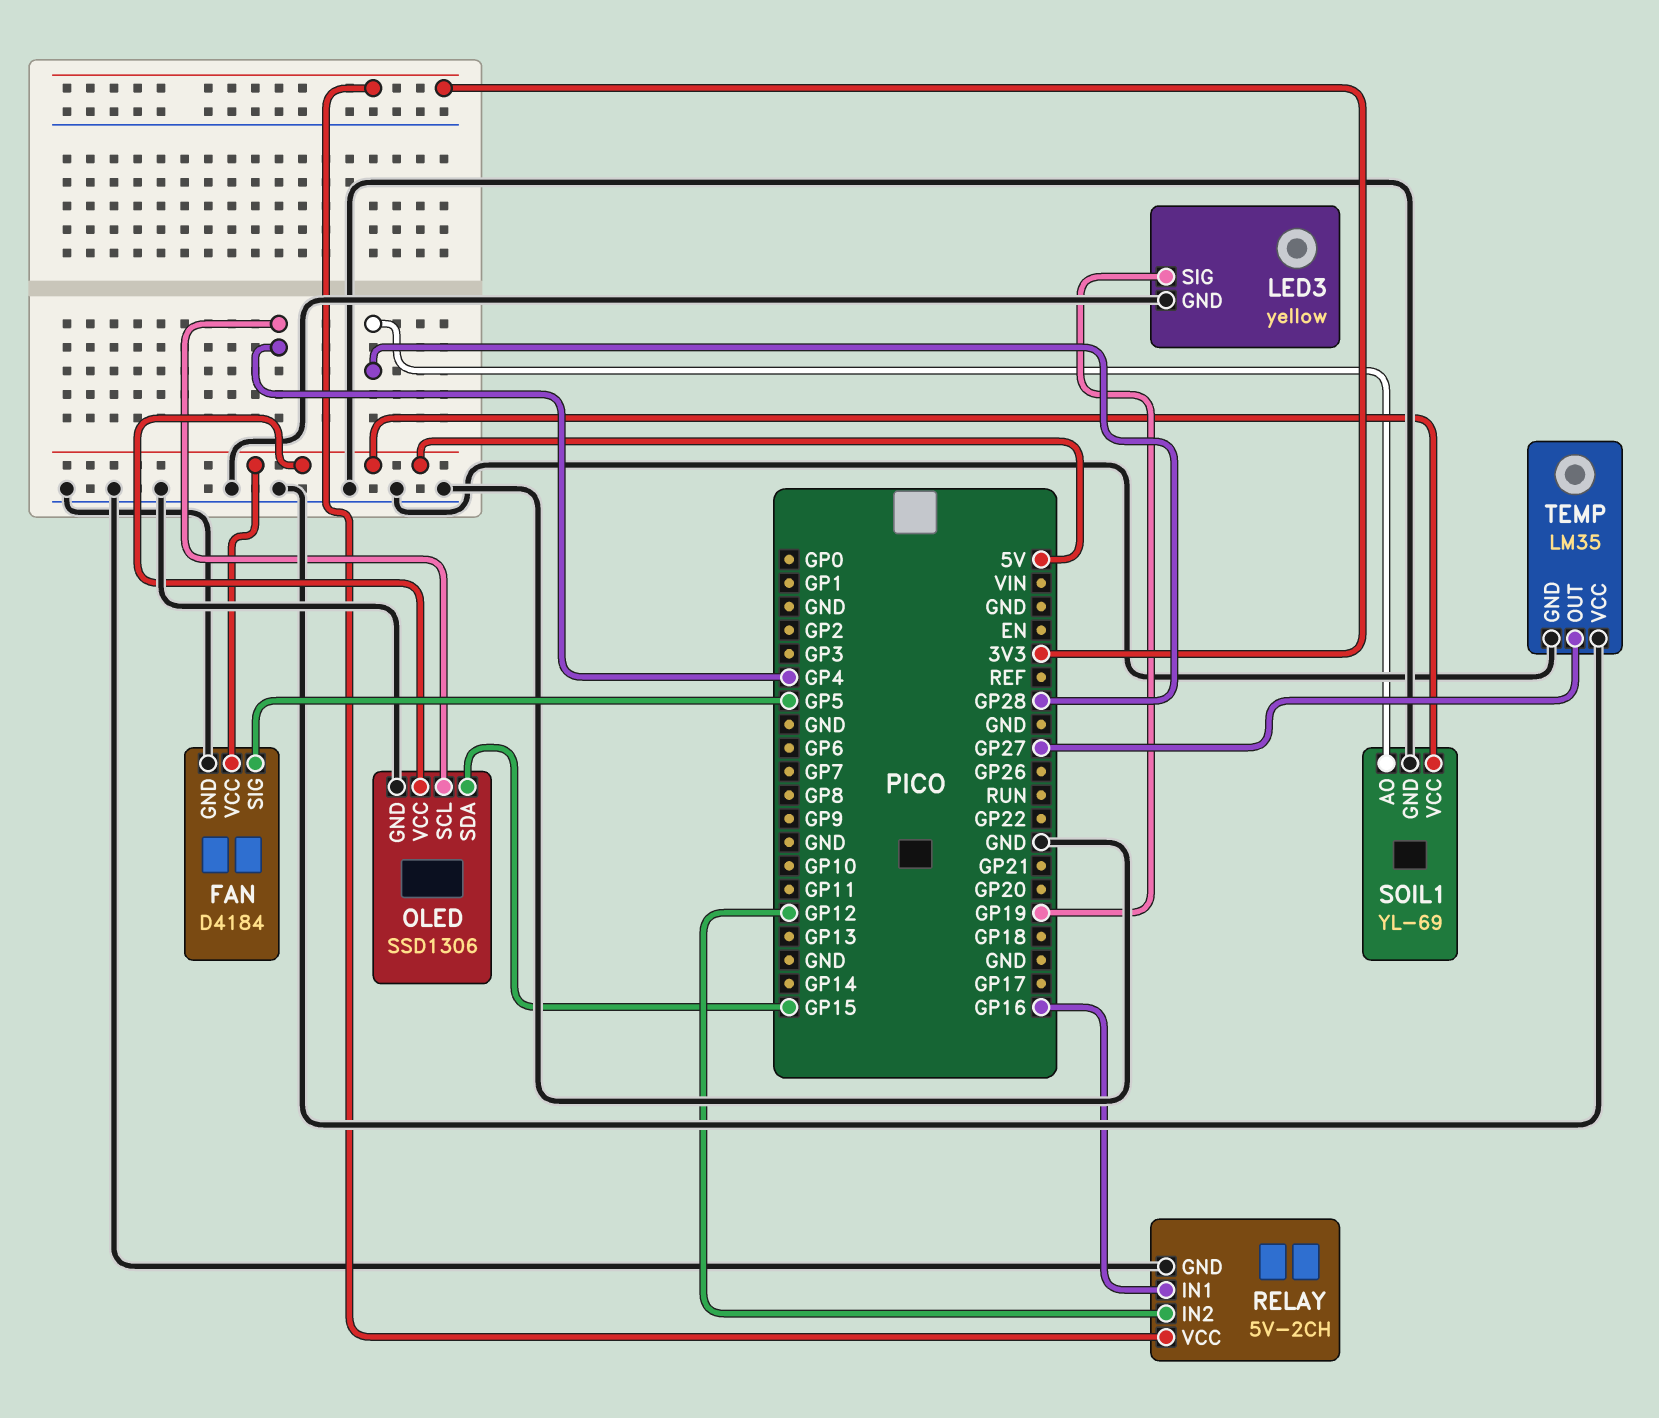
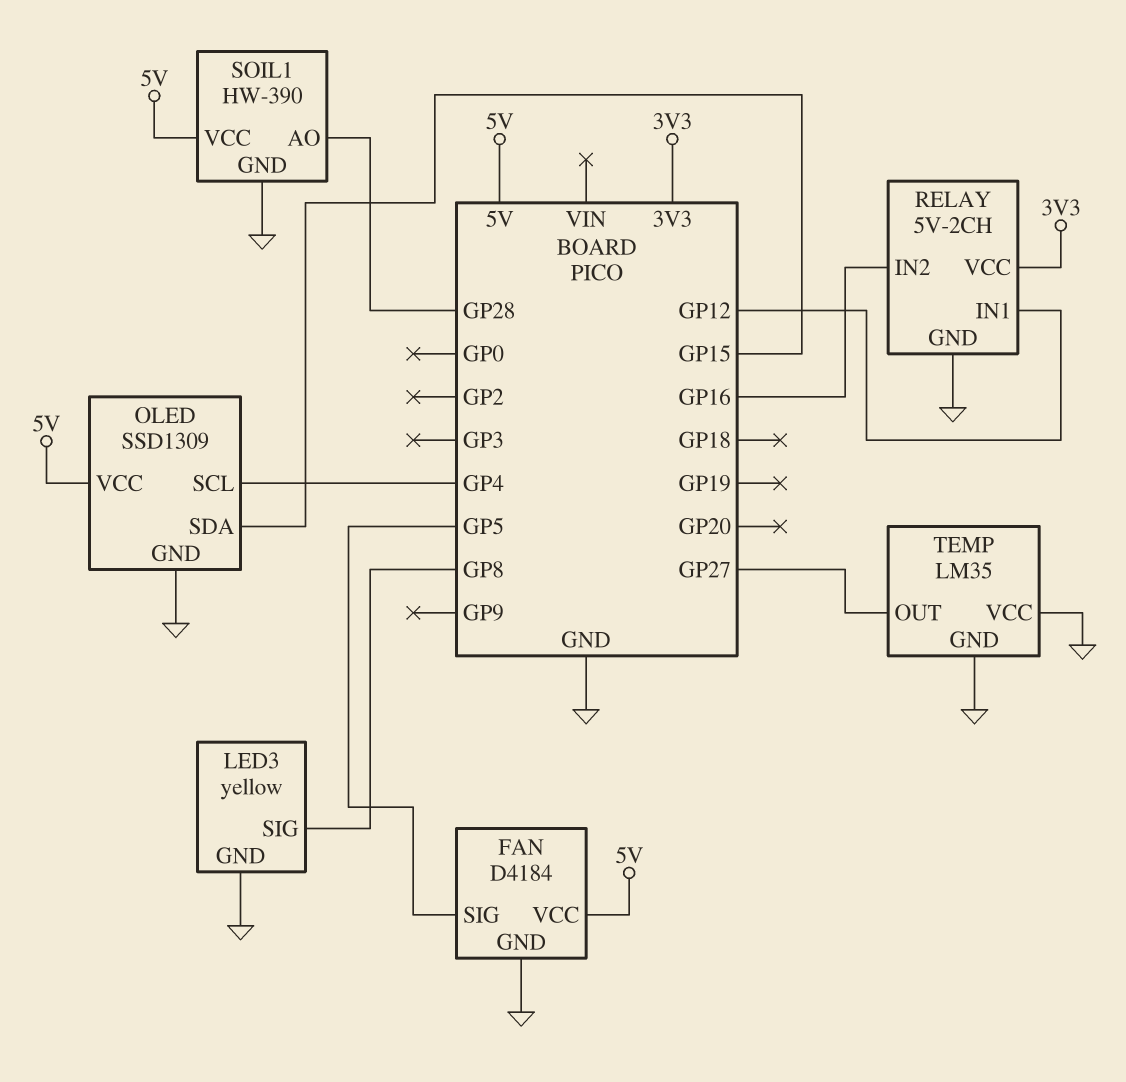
LED3 pin SIG: GP19 -> GP8
OLED: SSD1306 -> SSD1309
RELAY pin IN1: GP16 -> GP12
RELAY pin IN2: GP12 -> GP16
SOIL1: YL-69 -> HW-390

